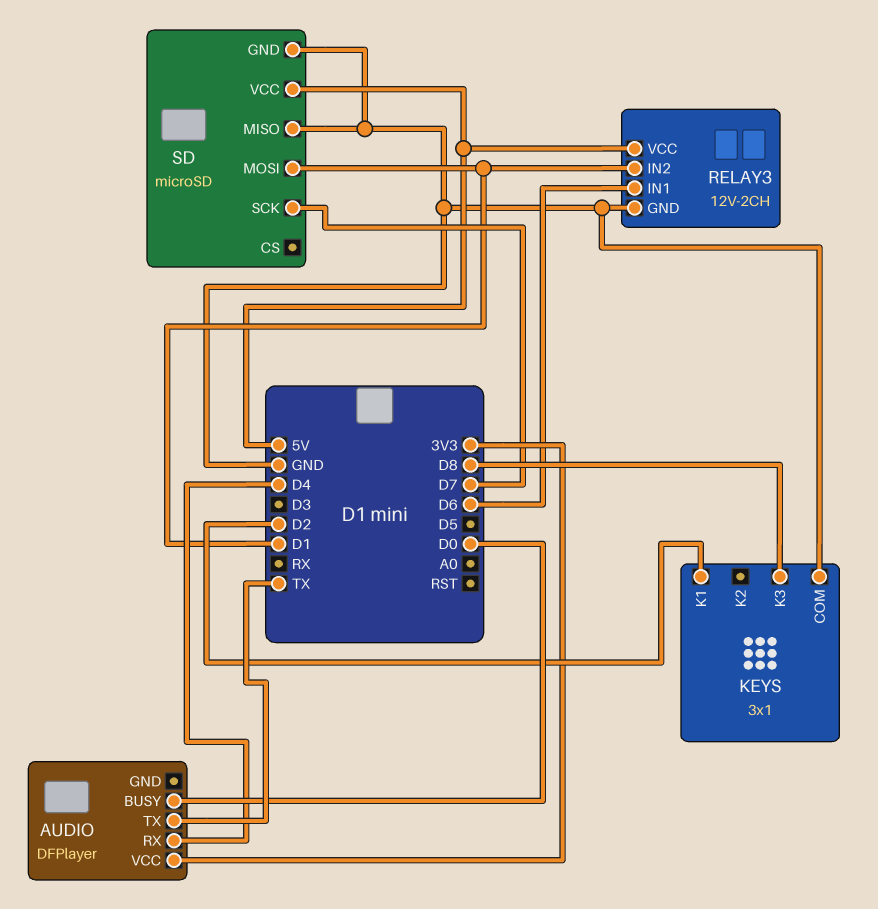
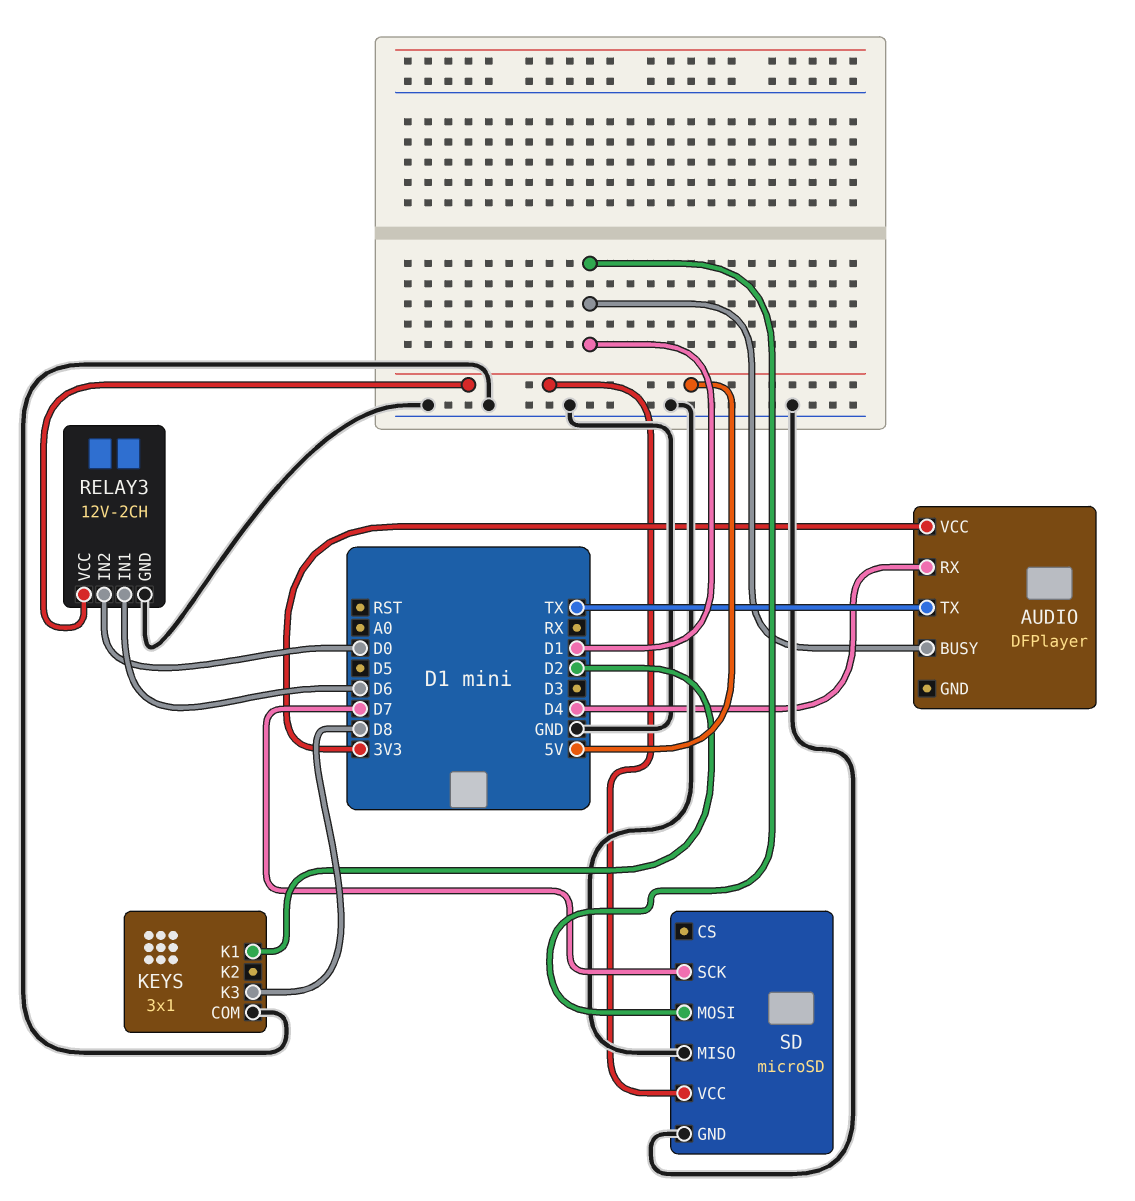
AUDIO pin BUSY: D0 -> D1
RELAY3 pin IN2: D1 -> D0

